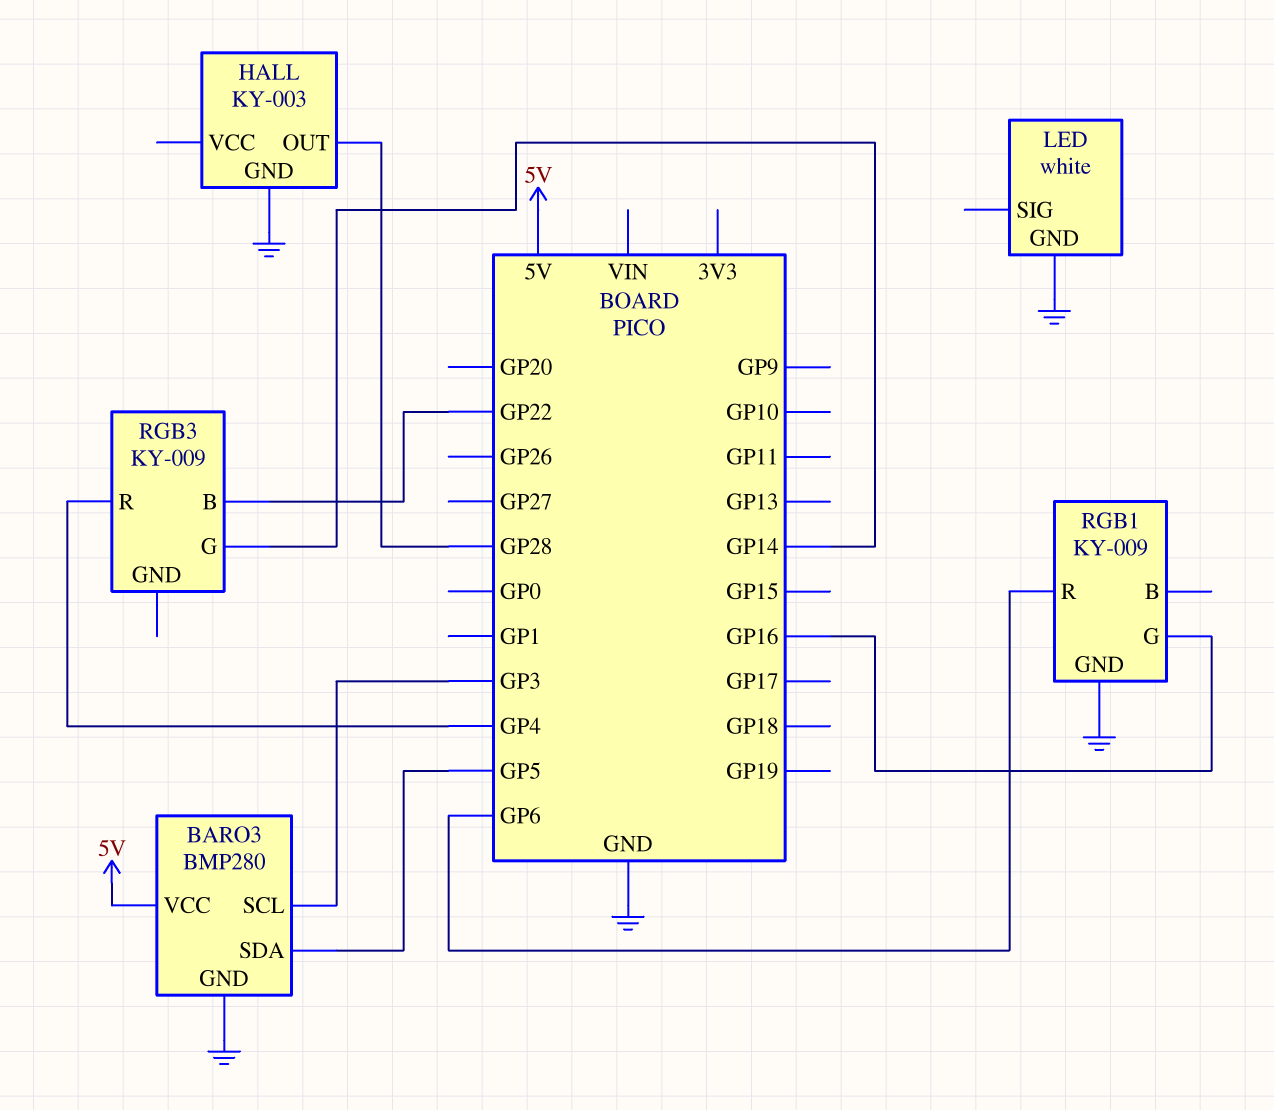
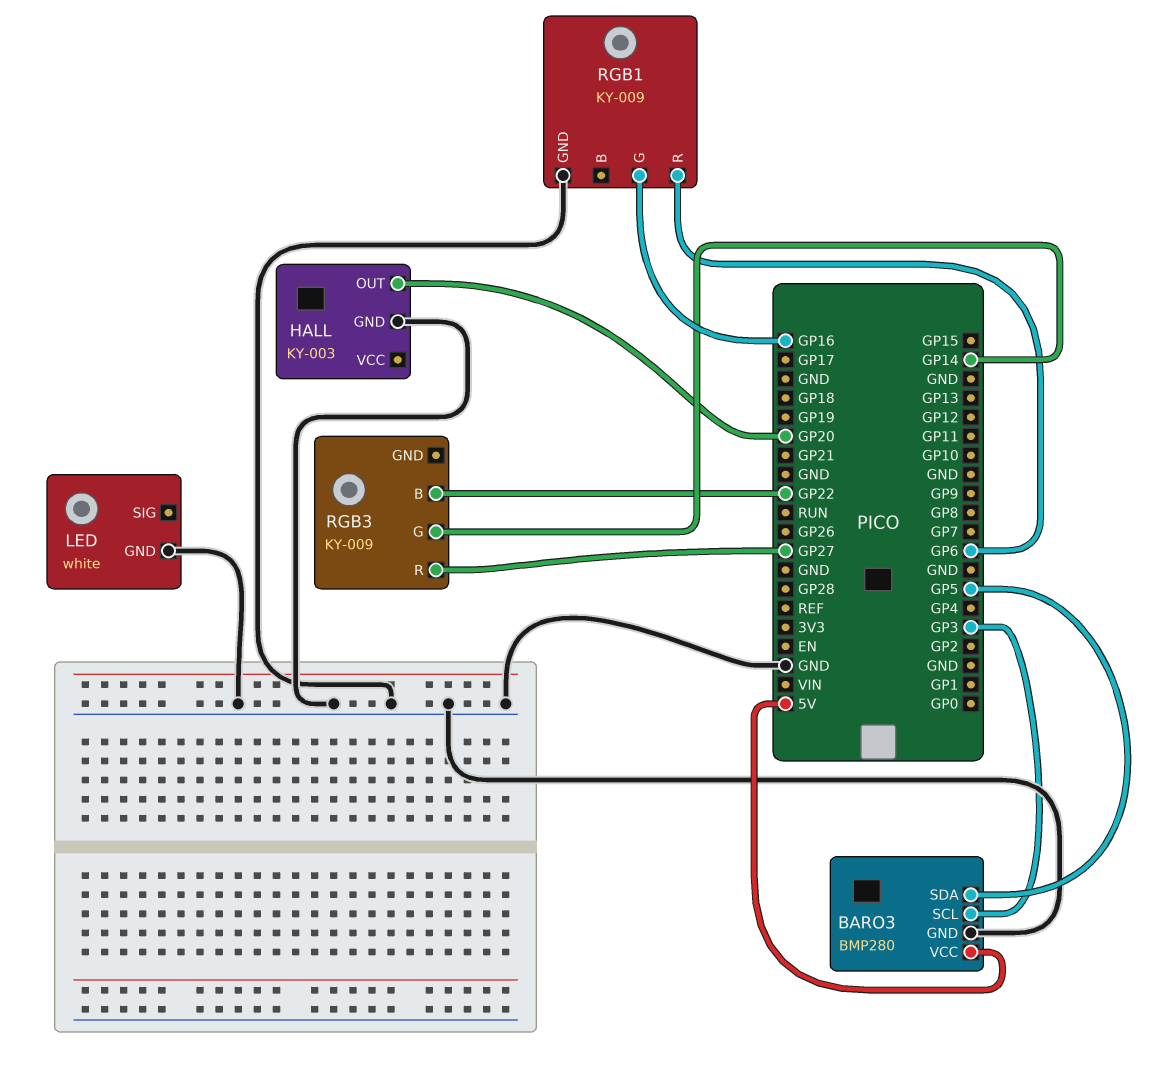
HALL pin OUT: GP28 -> GP20
RGB3 pin R: GP4 -> GP27

